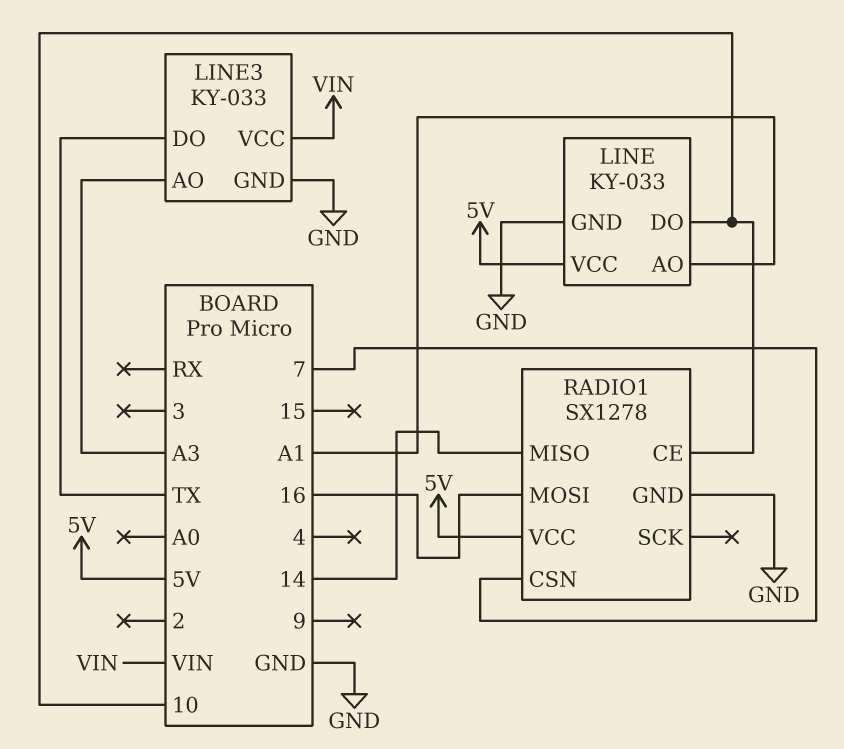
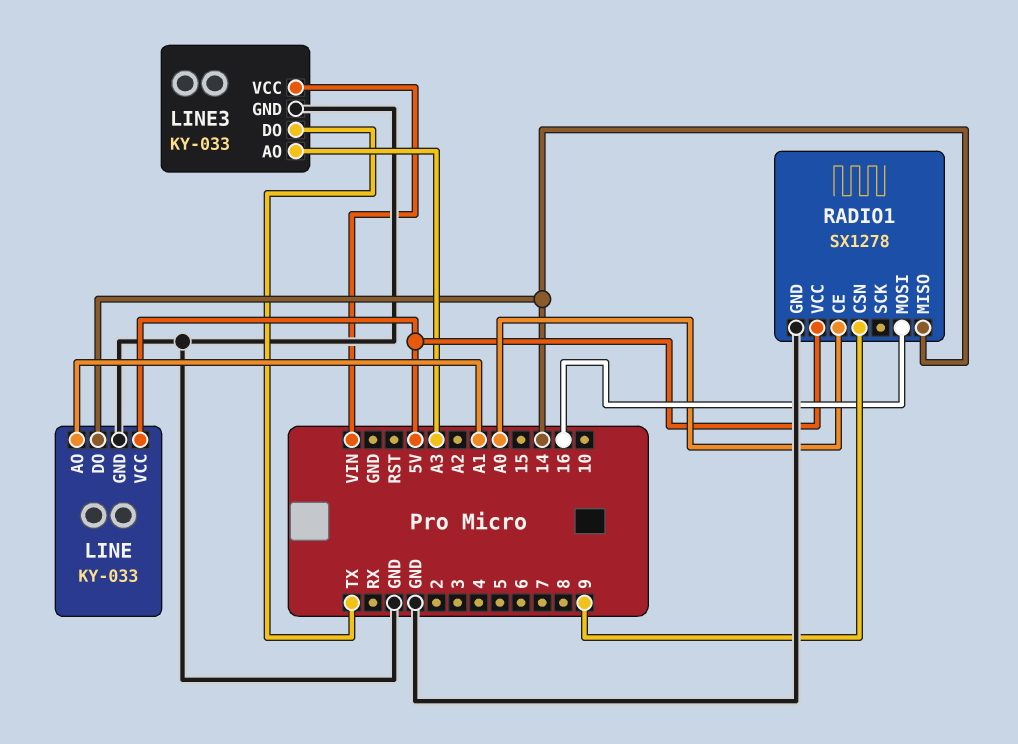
LINE pin DO: 10 -> 14
RADIO1 pin CE: 10 -> A0
RADIO1 pin CSN: 7 -> 9

